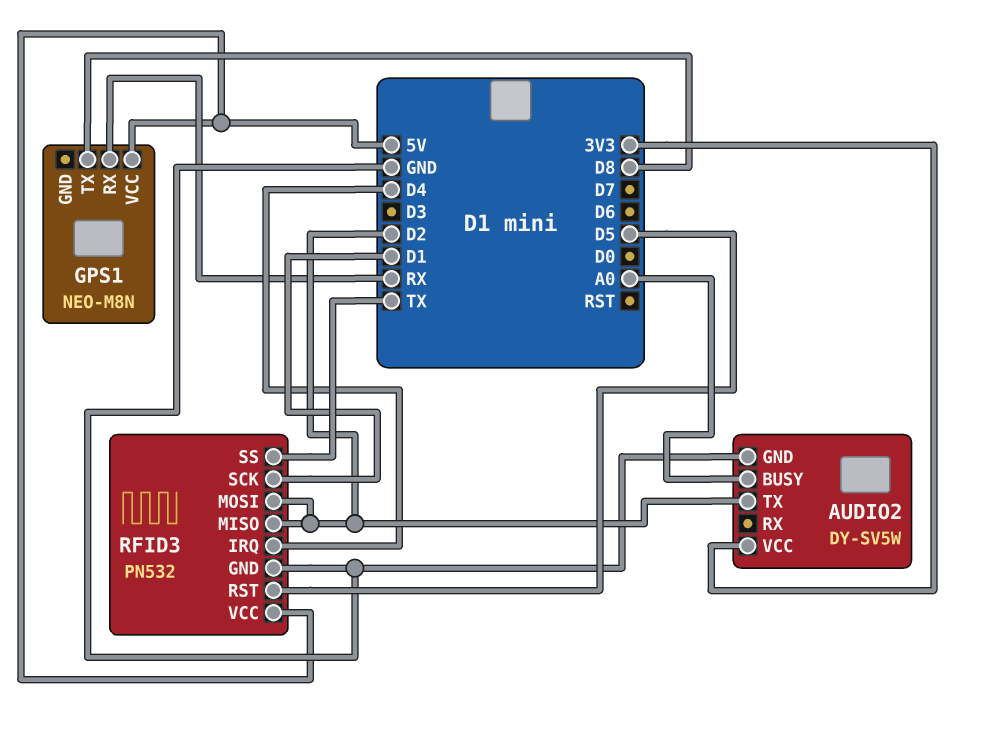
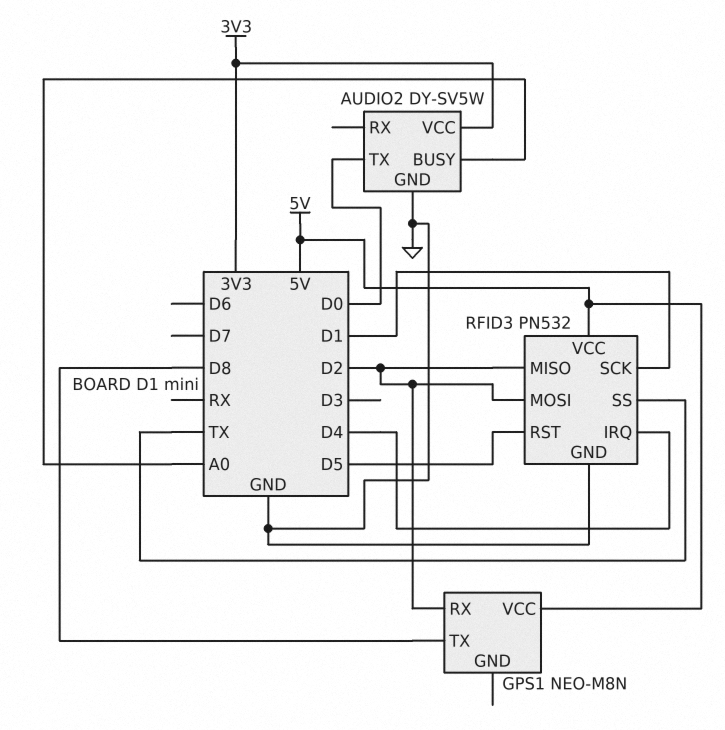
AUDIO2 pin TX: D2 -> D0
GPS1 pin RX: RX -> D2

